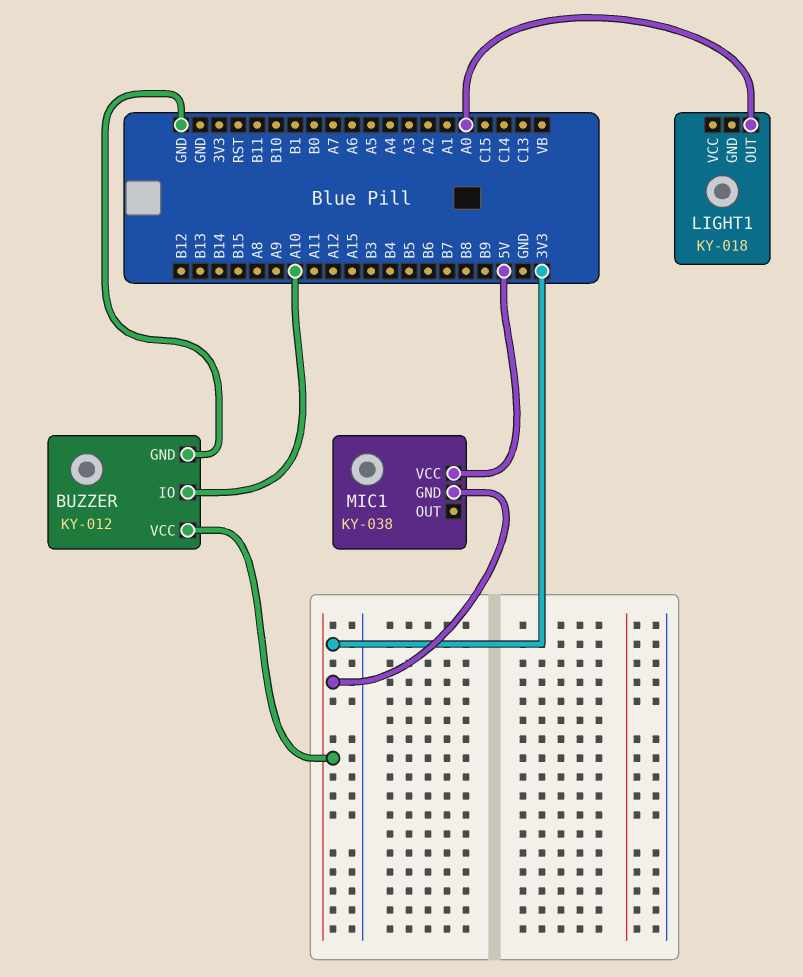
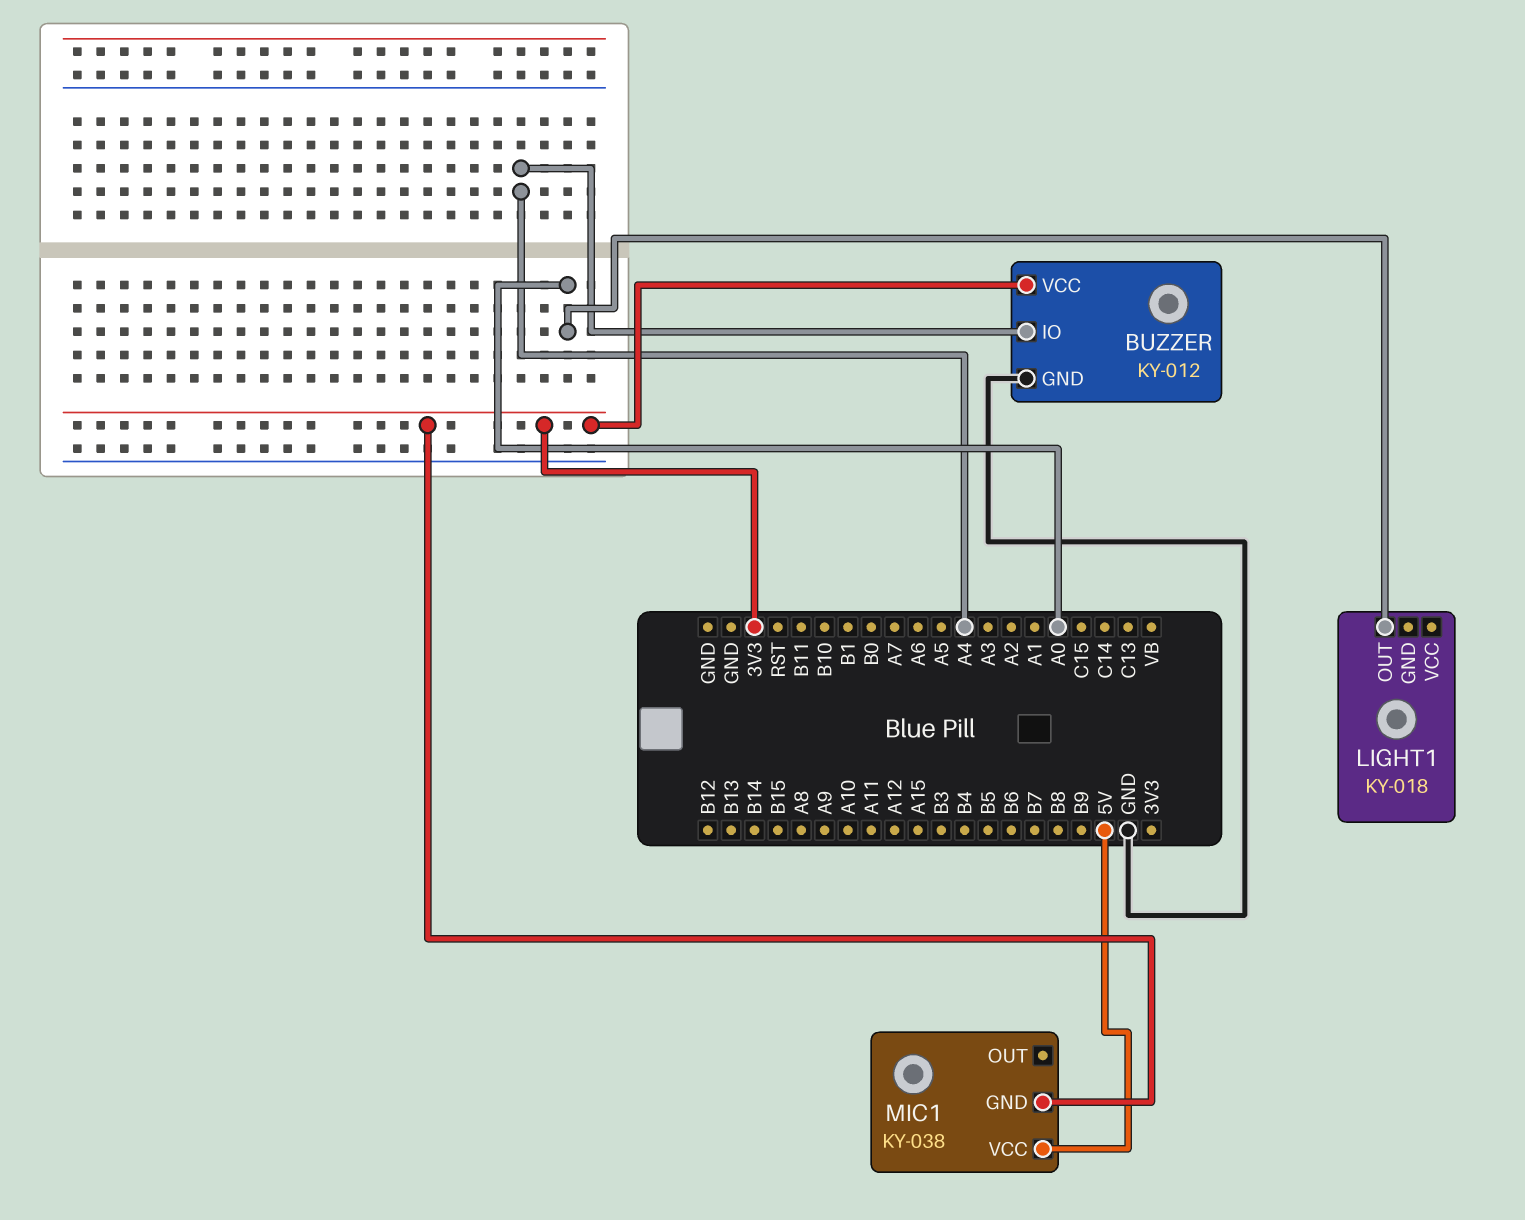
BUZZER pin IO: A10 -> A4

